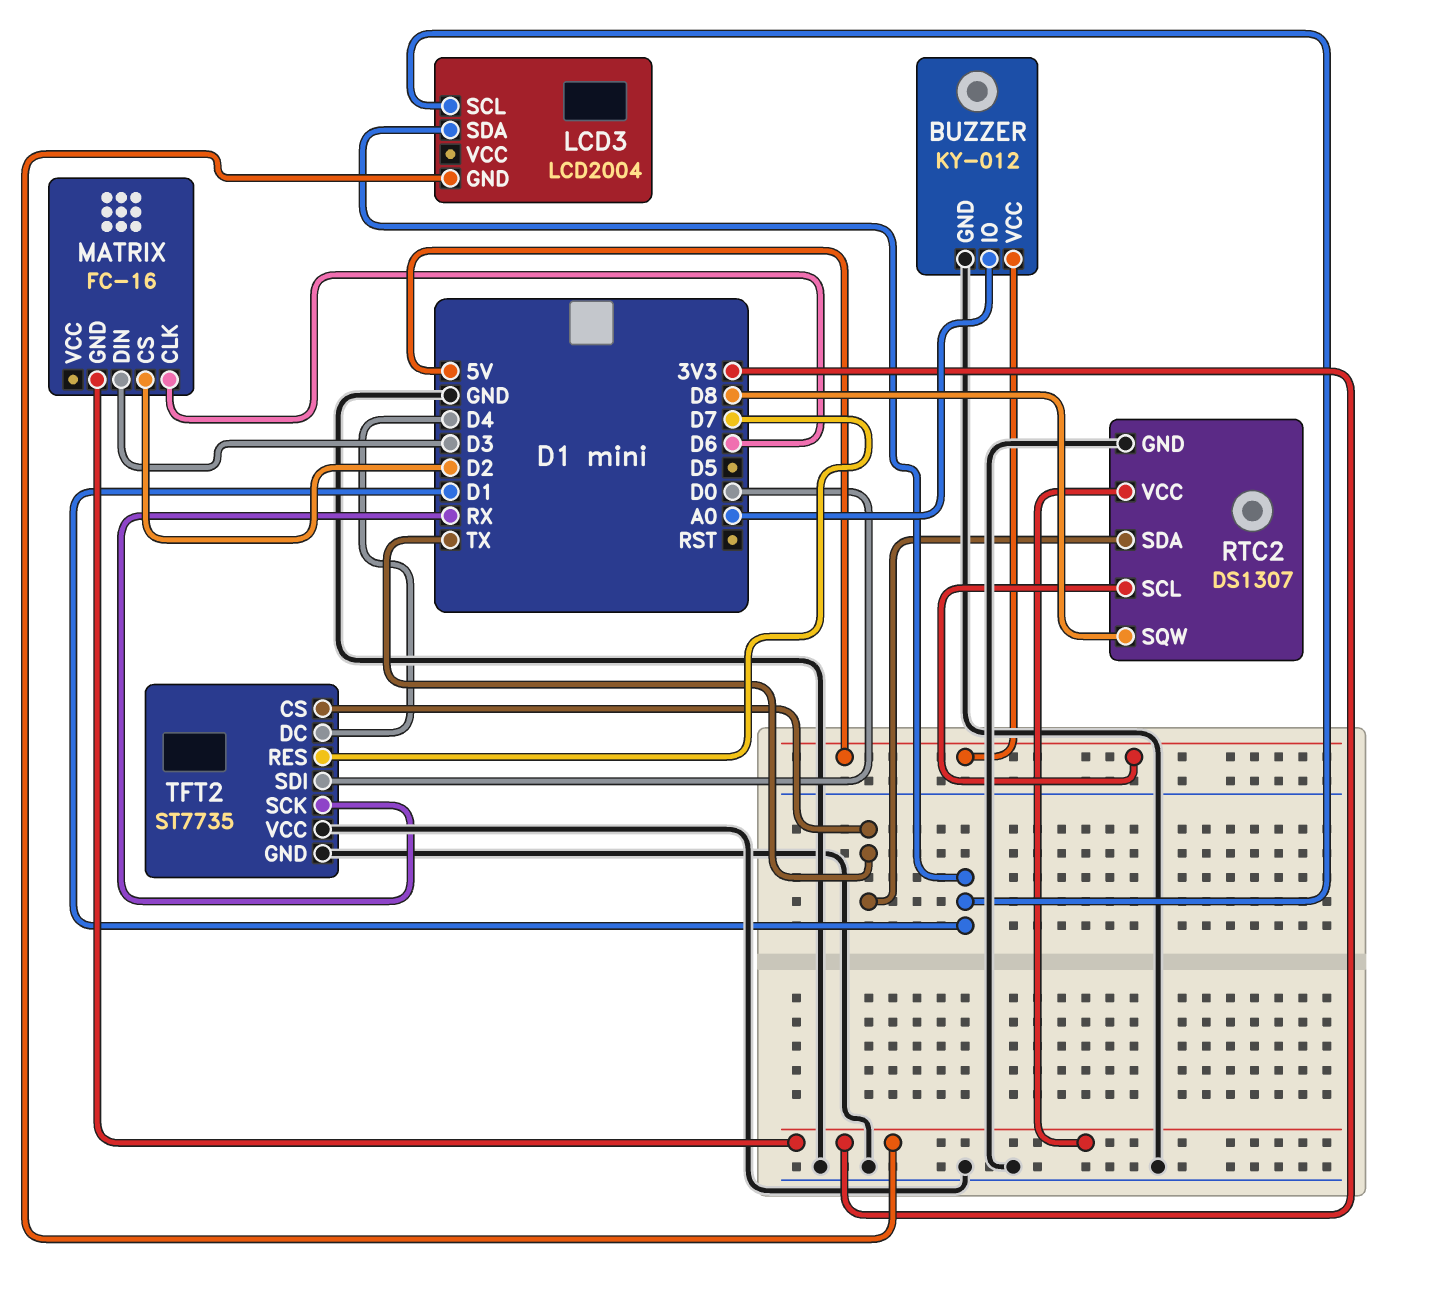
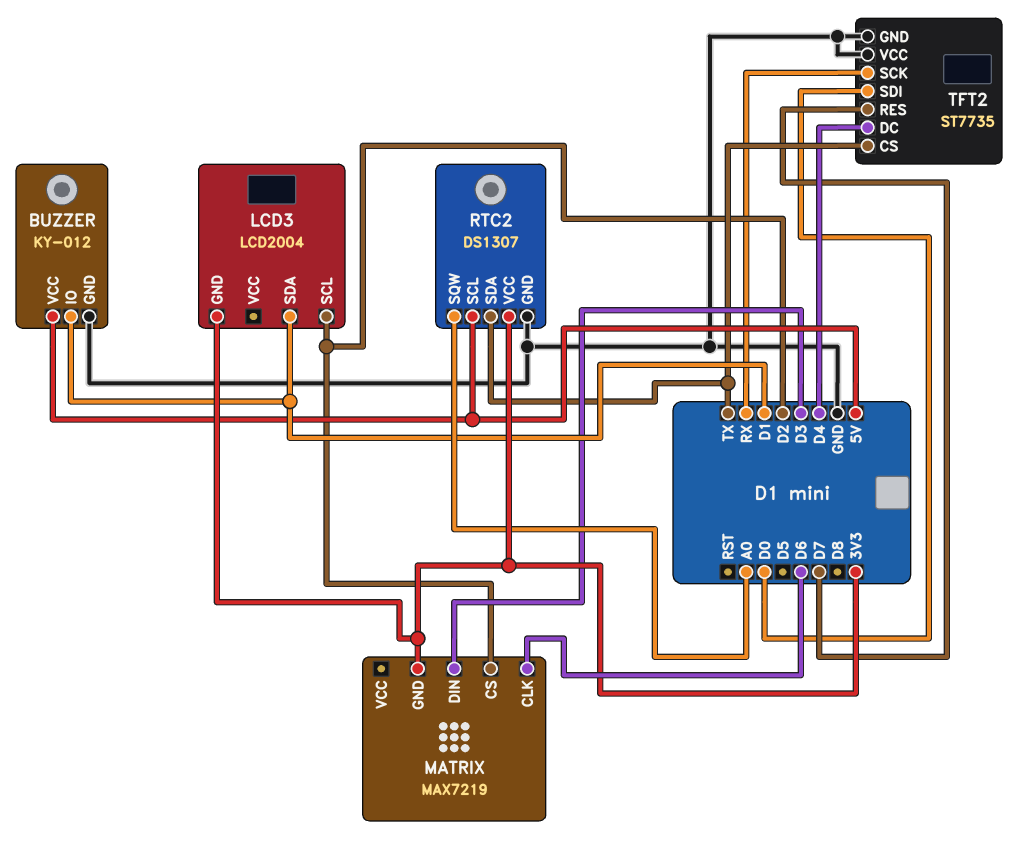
BUZZER pin IO: A0 -> D1
LCD3 pin SCL: D1 -> D2
MATRIX: FC-16 -> MAX7219
RTC2 pin SQW: D8 -> A0

